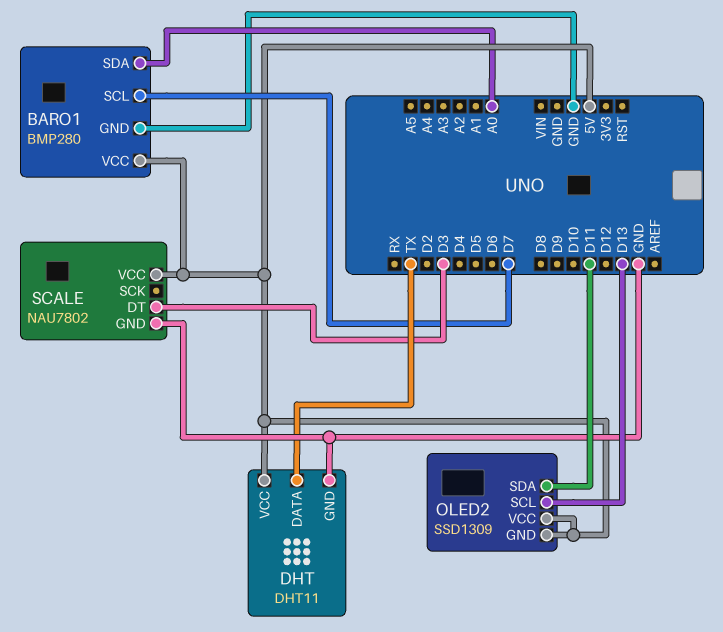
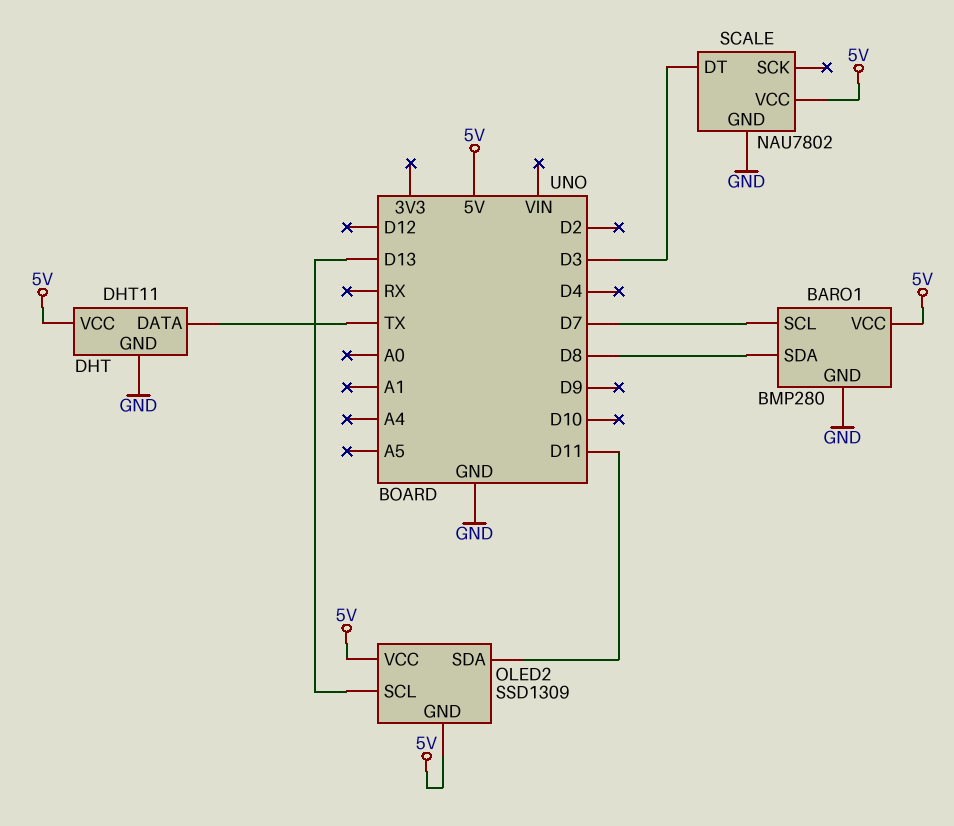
BARO1 pin SDA: A0 -> D8

